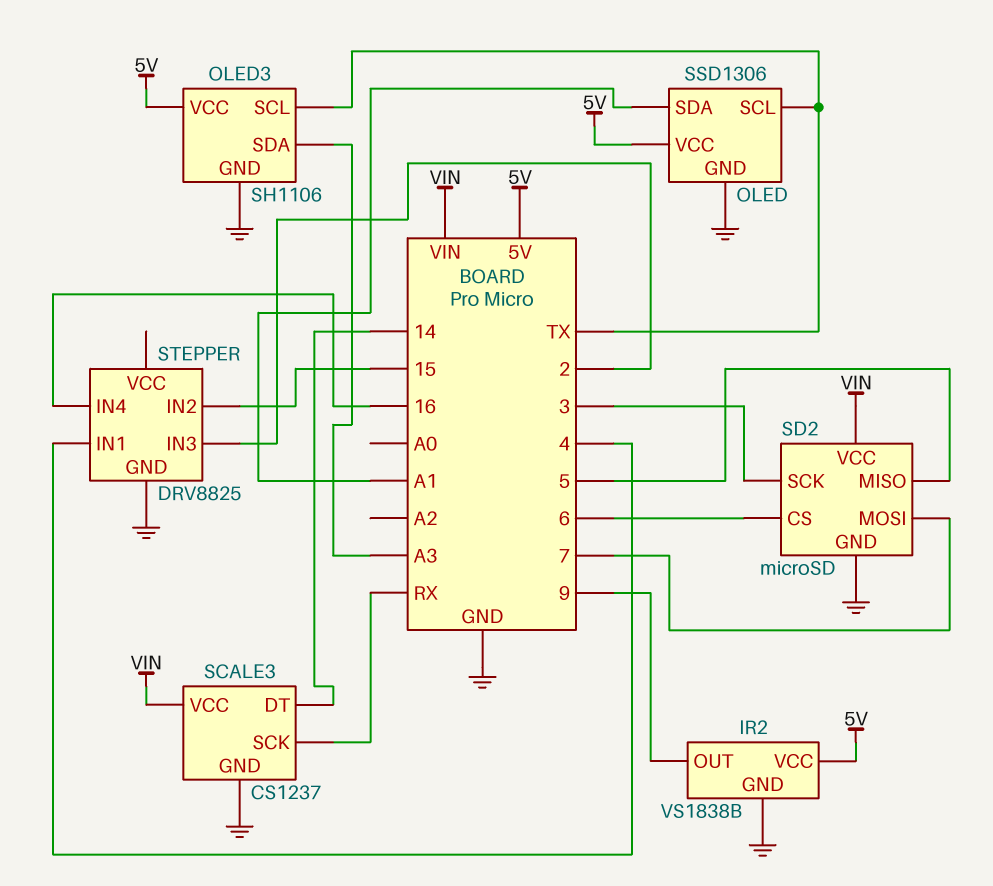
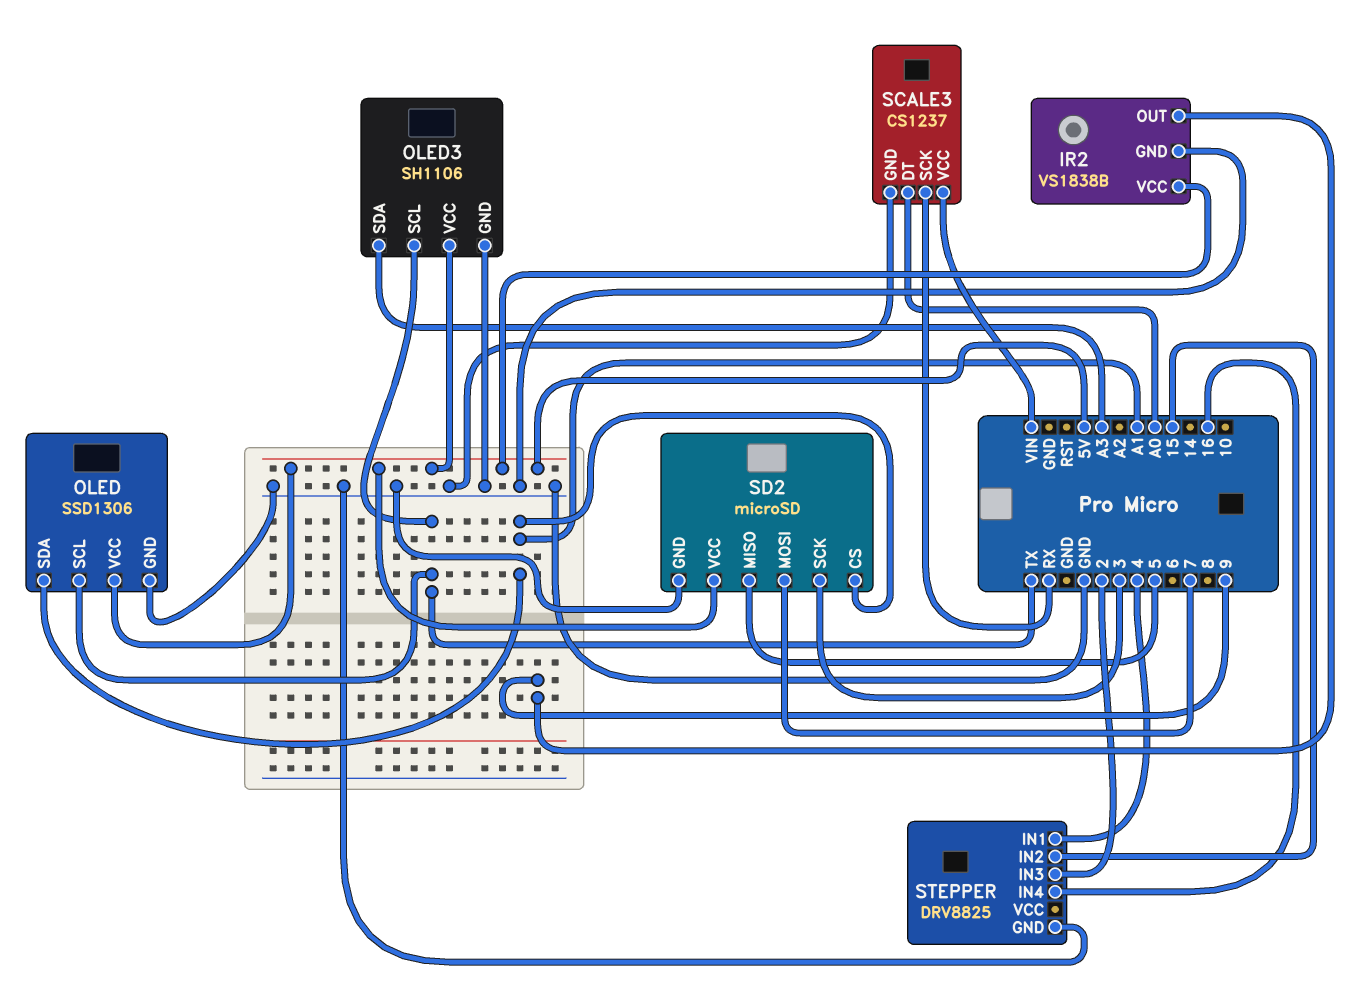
SCALE3 pin DT: 14 -> A0
SD2 pin CS: 6 -> A1
SD2 pin VCC: VIN -> 5V

